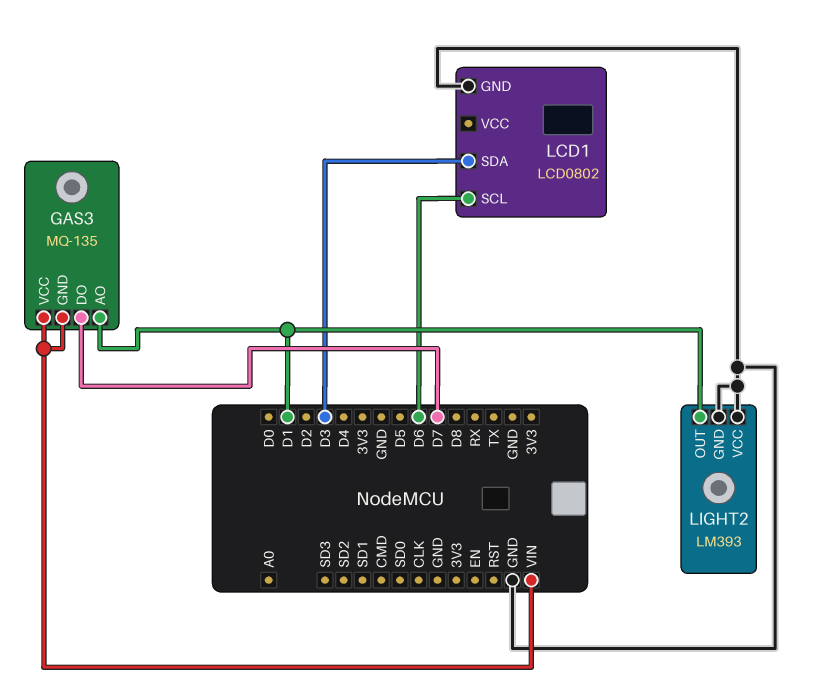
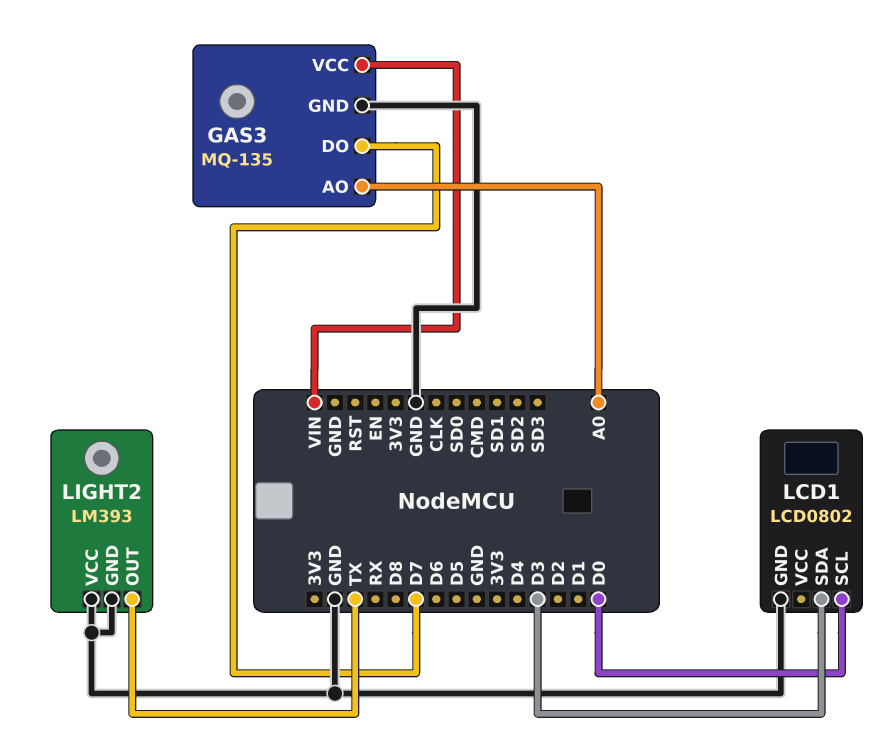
GAS3 pin AO: D1 -> A0
GAS3 pin GND: VIN -> GND
LCD1 pin SCL: D6 -> D0
LIGHT2 pin OUT: D1 -> TX

